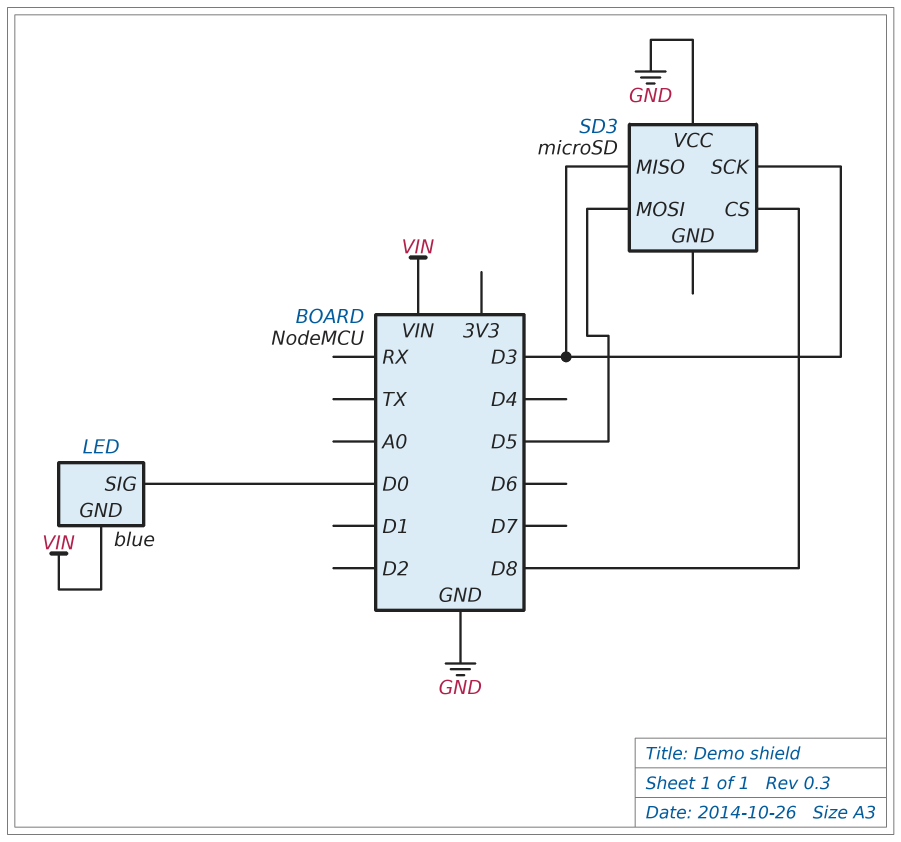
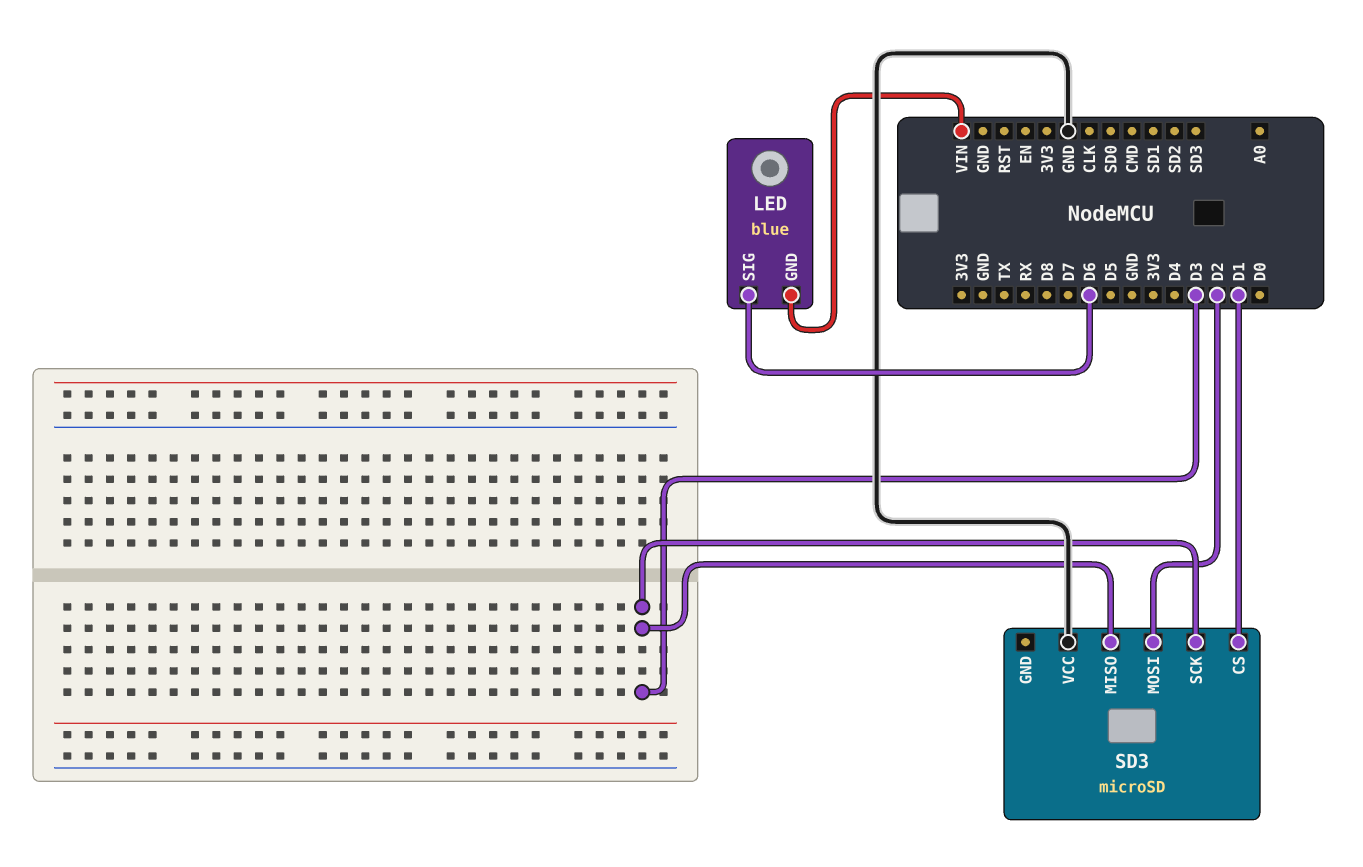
LED pin SIG: D0 -> D6
SD3 pin CS: D8 -> D1
SD3 pin MOSI: D5 -> D2

